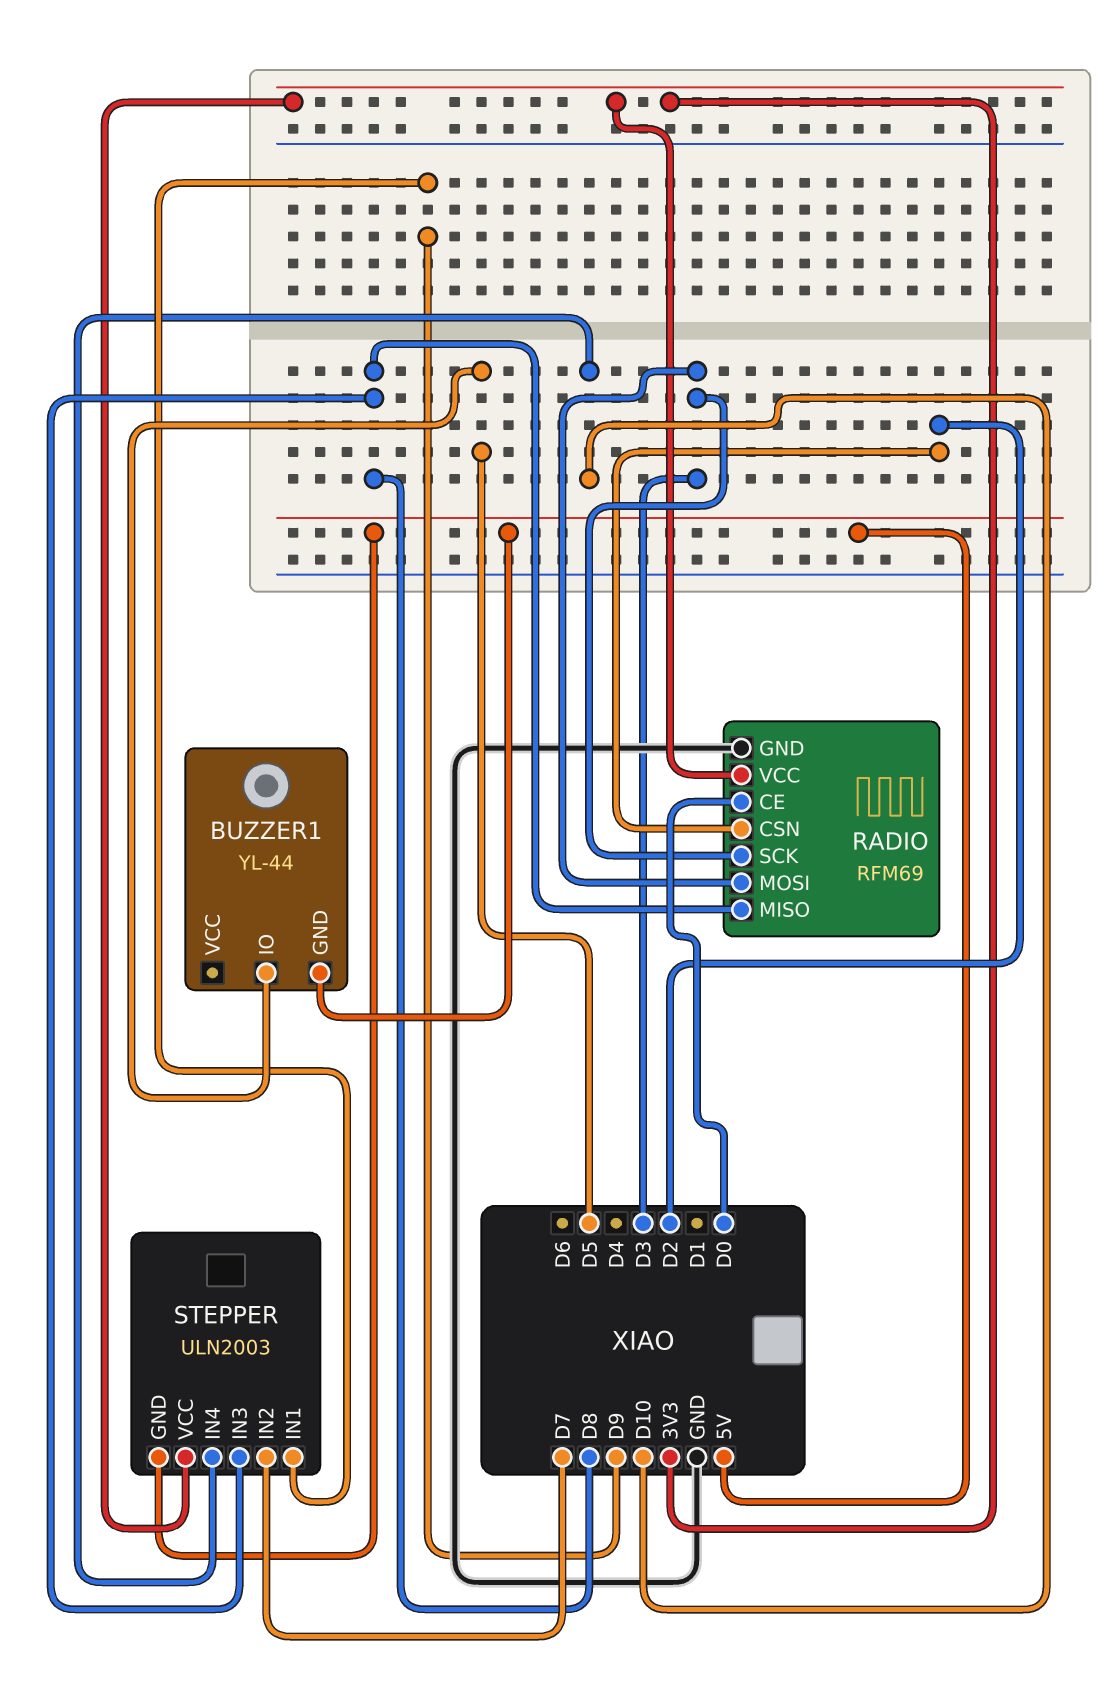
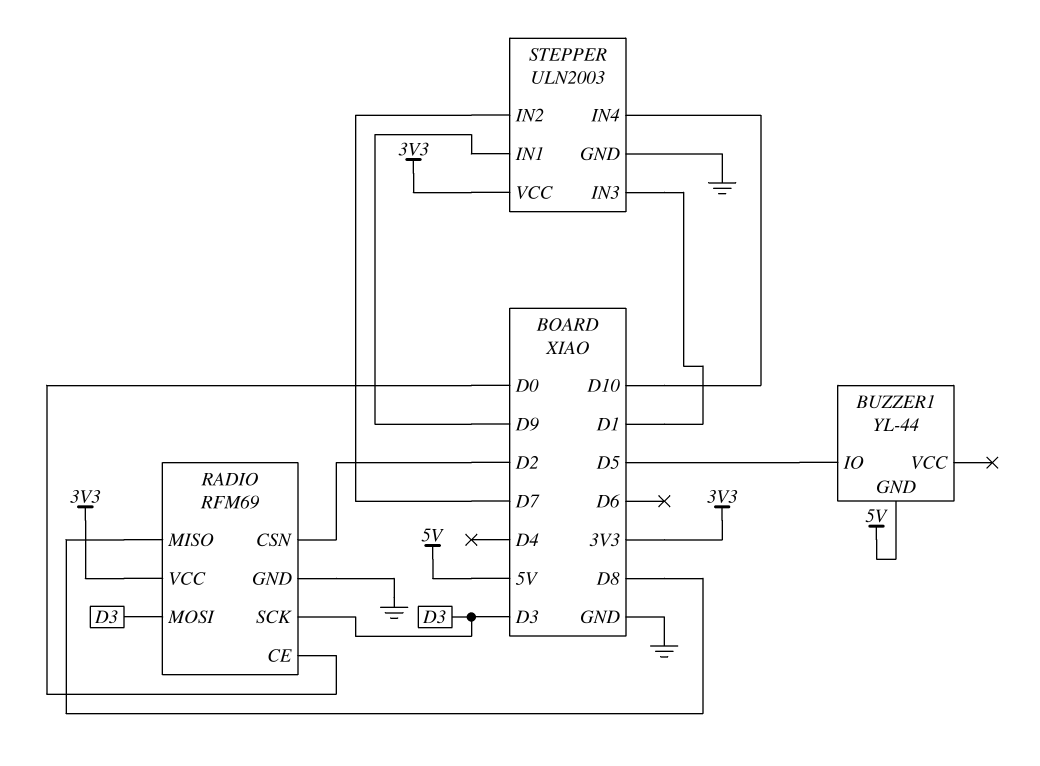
STEPPER pin GND: 5V -> GND
STEPPER pin IN3: D8 -> D1

